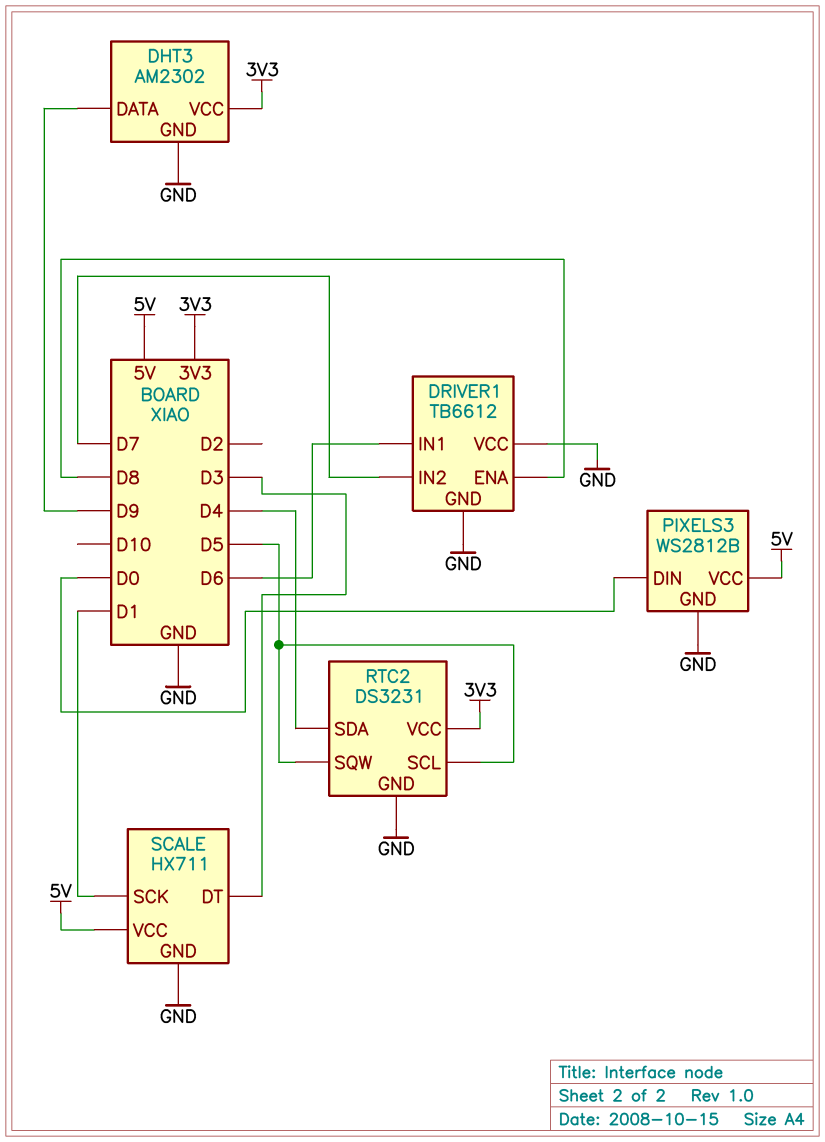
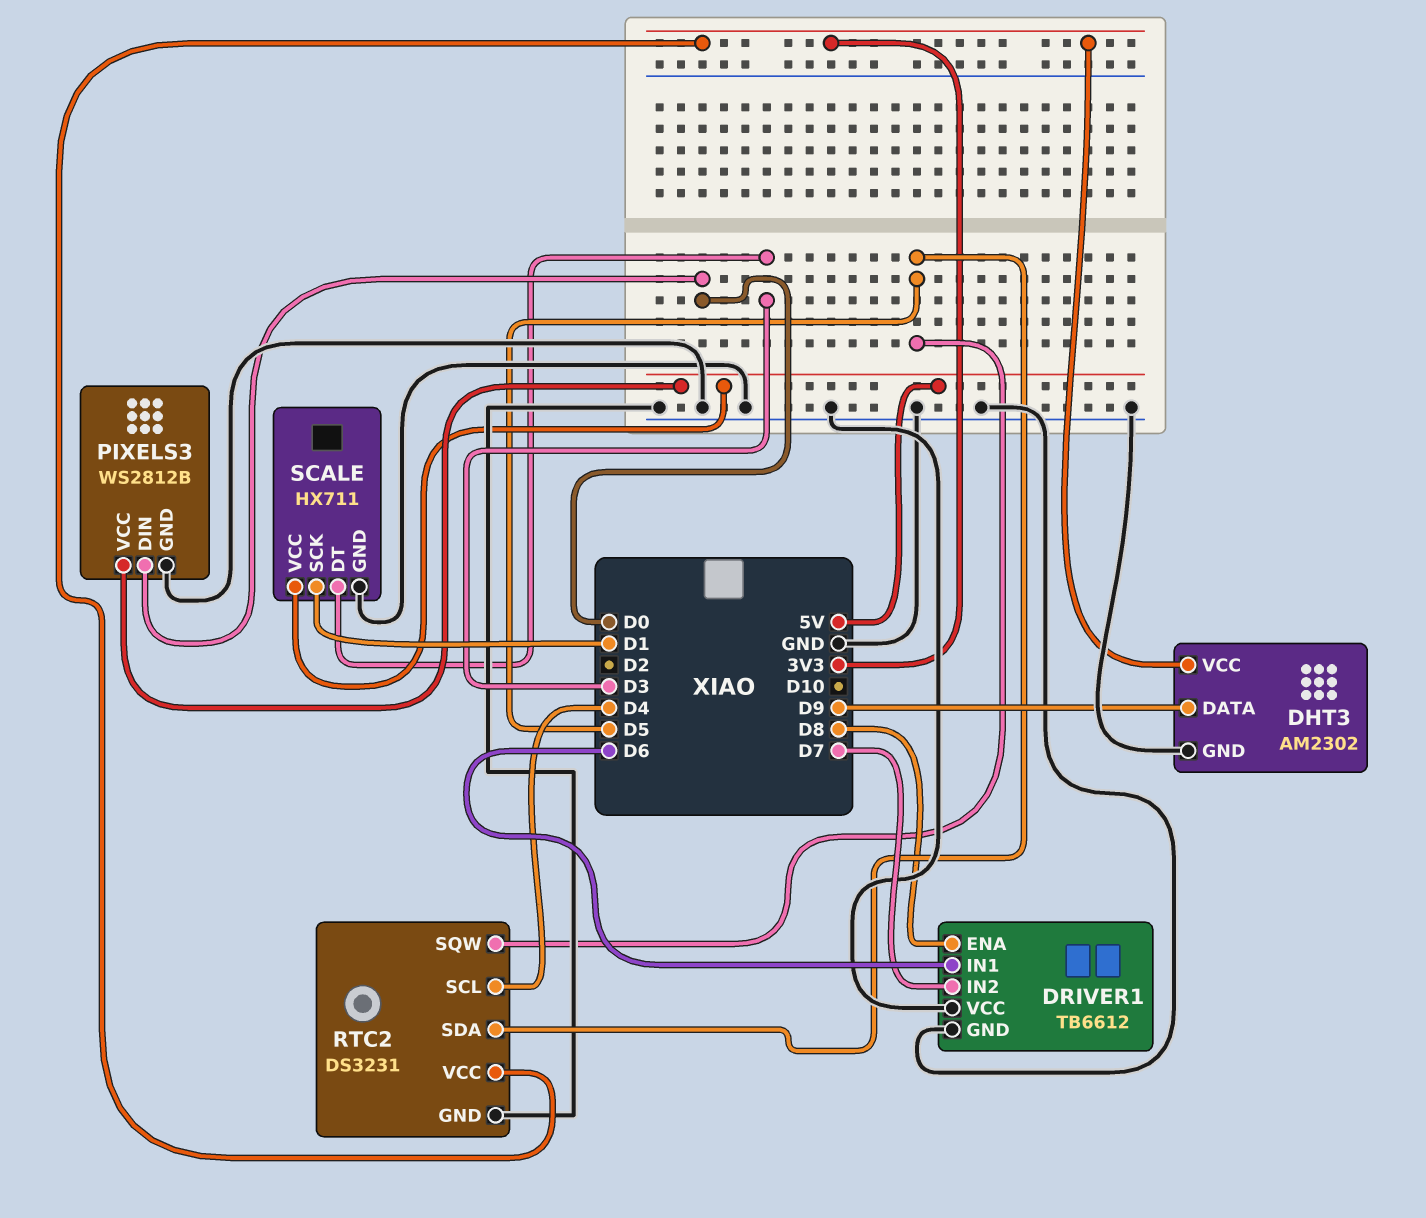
RTC2 pin SCL: D5 -> D4
RTC2 pin SDA: D4 -> D5

